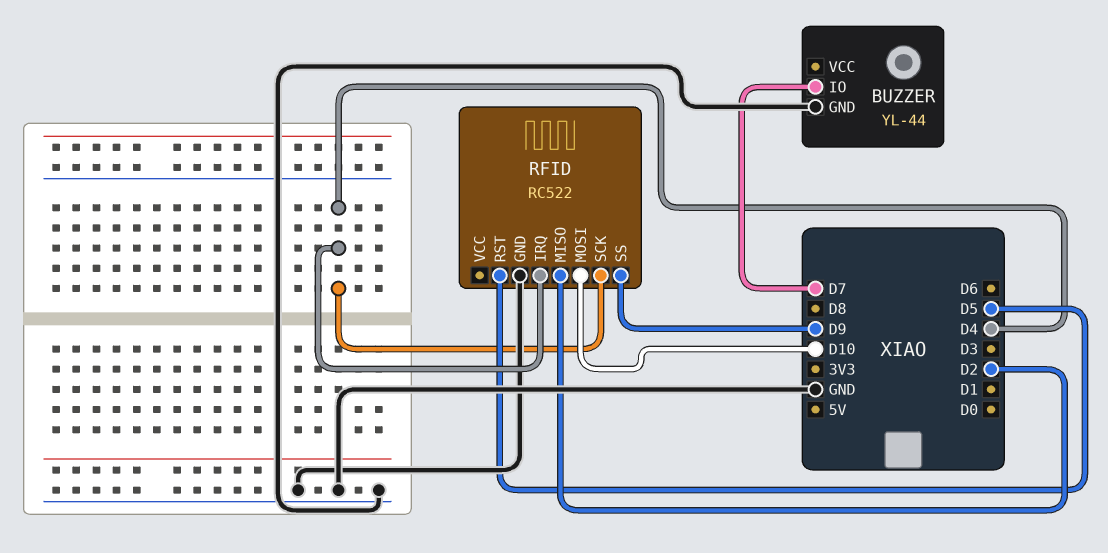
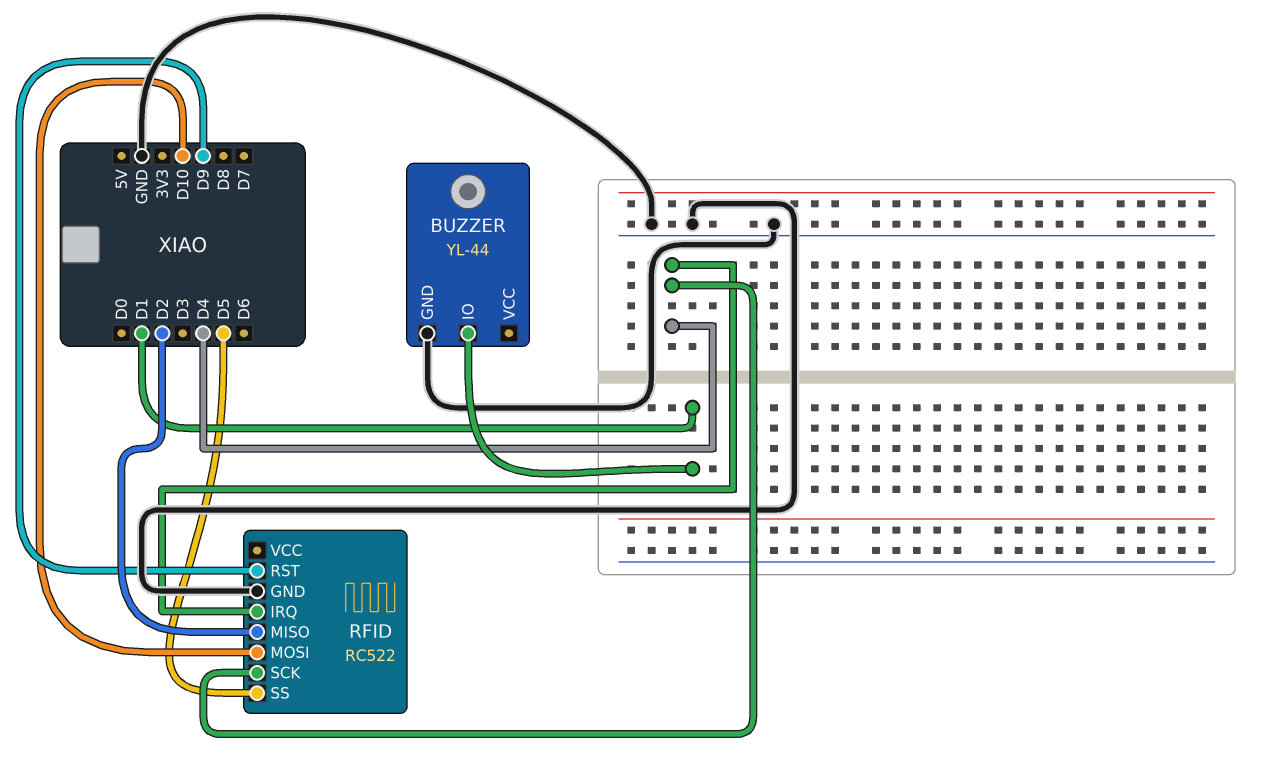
BUZZER pin IO: D7 -> D1
RFID pin RST: D5 -> D9
RFID pin SS: D9 -> D5

